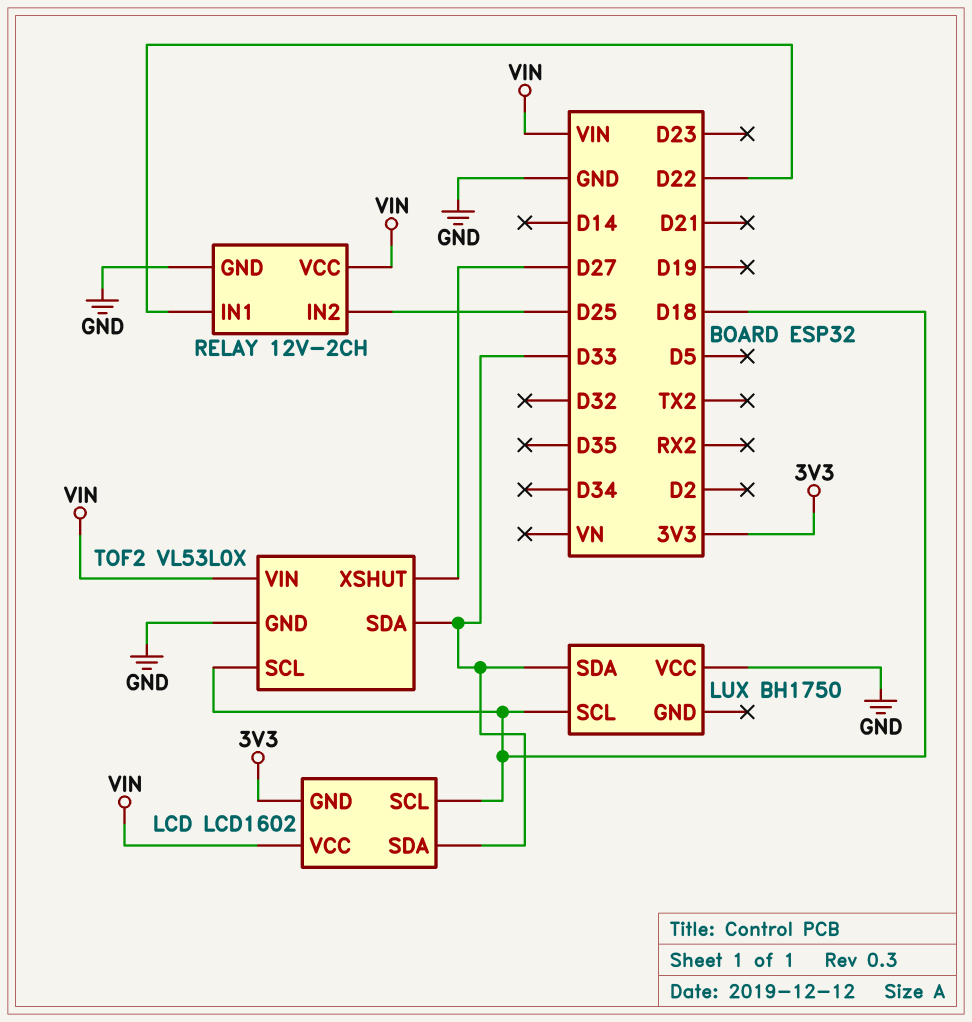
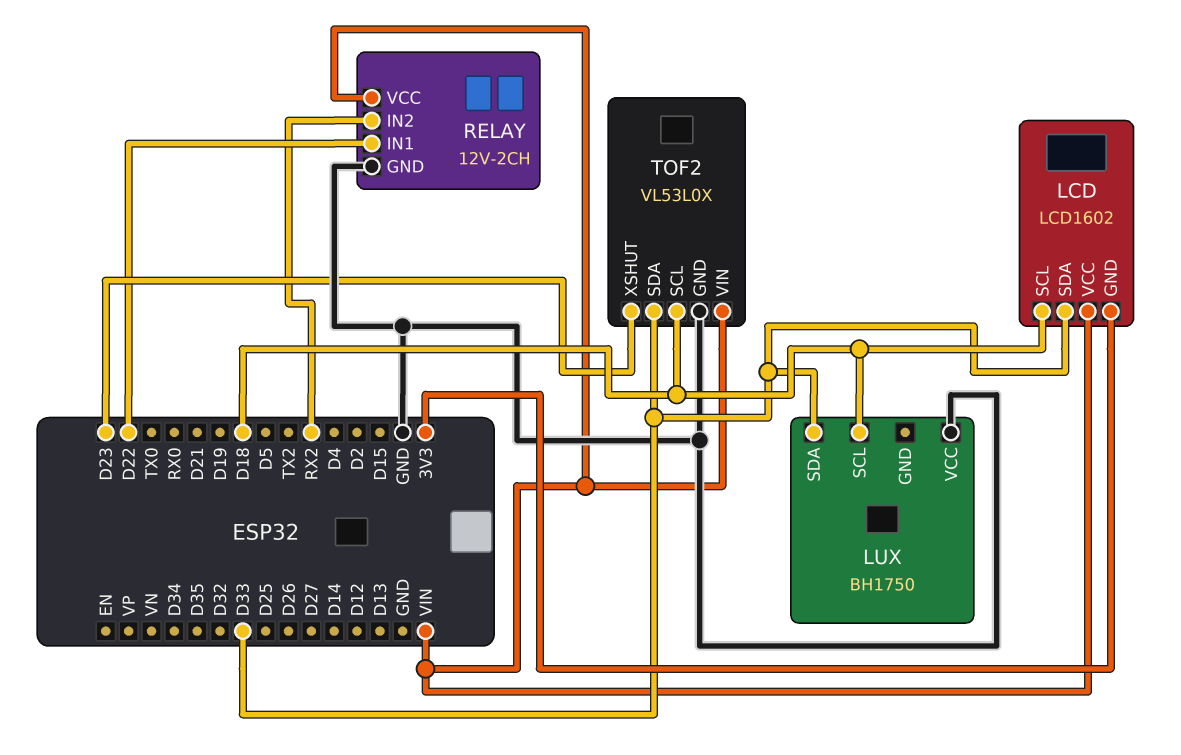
RELAY pin IN2: D25 -> RX2
TOF2 pin XSHUT: D27 -> D23

